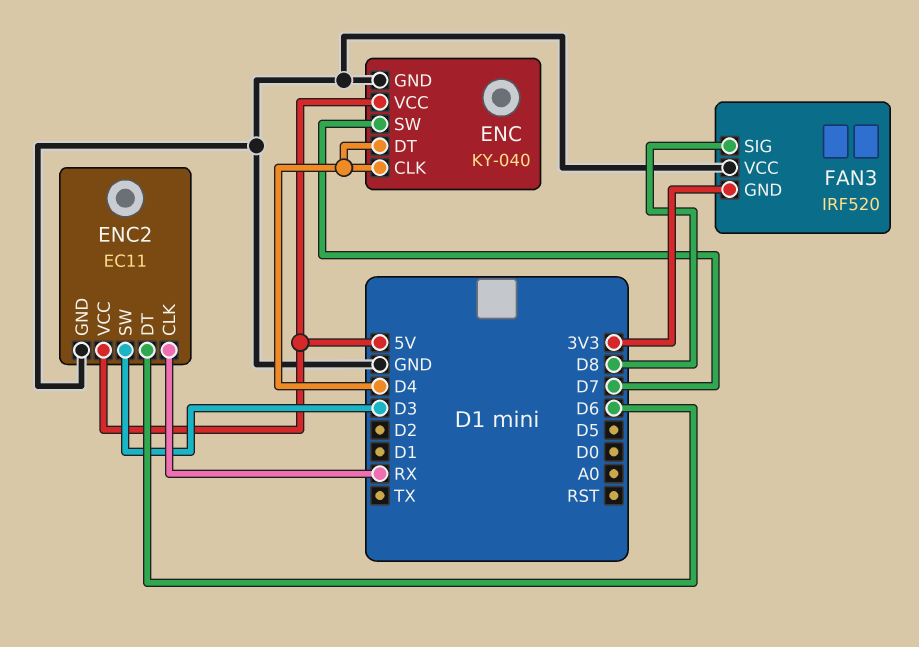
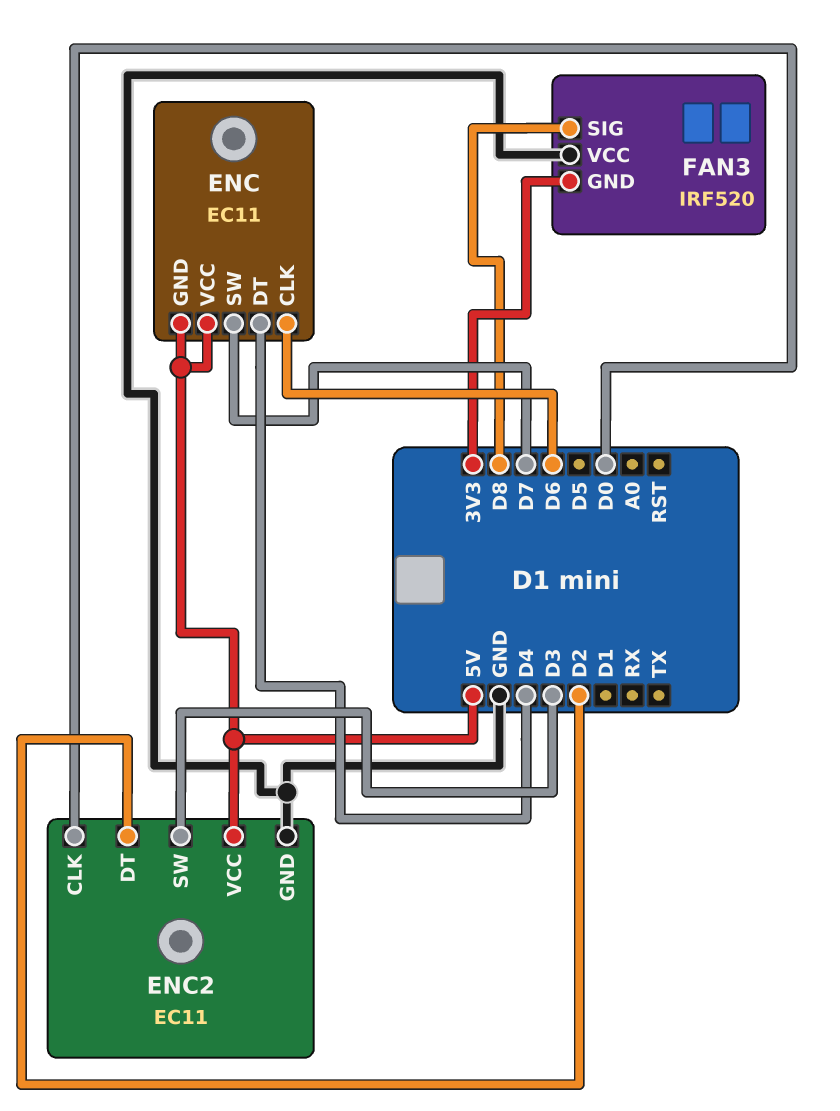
ENC: KY-040 -> EC11
ENC pin CLK: D4 -> D6
ENC pin GND: GND -> 5V
ENC2 pin CLK: RX -> D0
ENC2 pin DT: D6 -> D2

